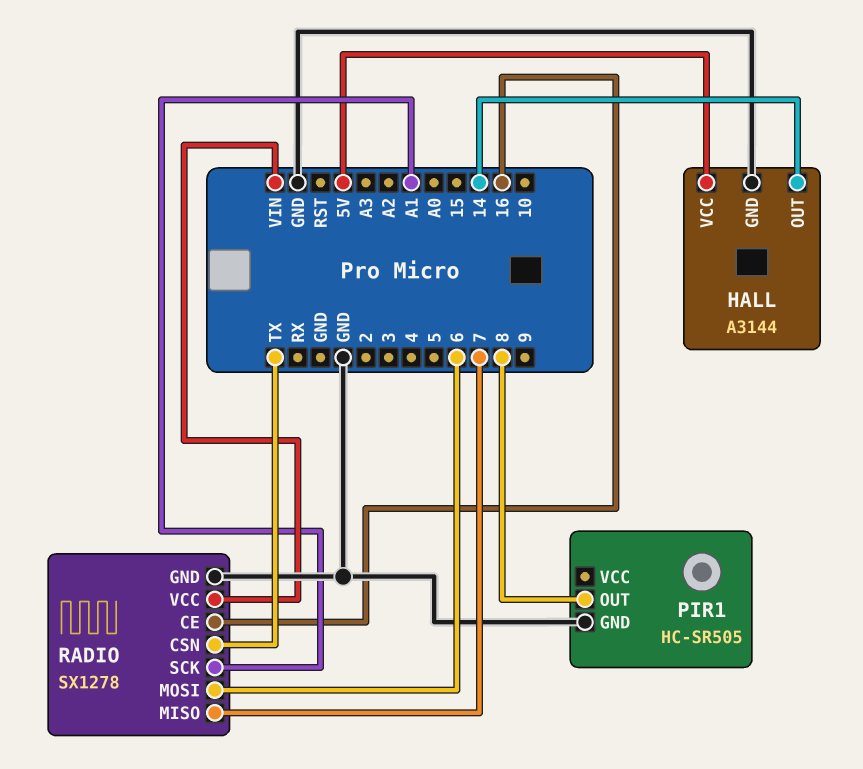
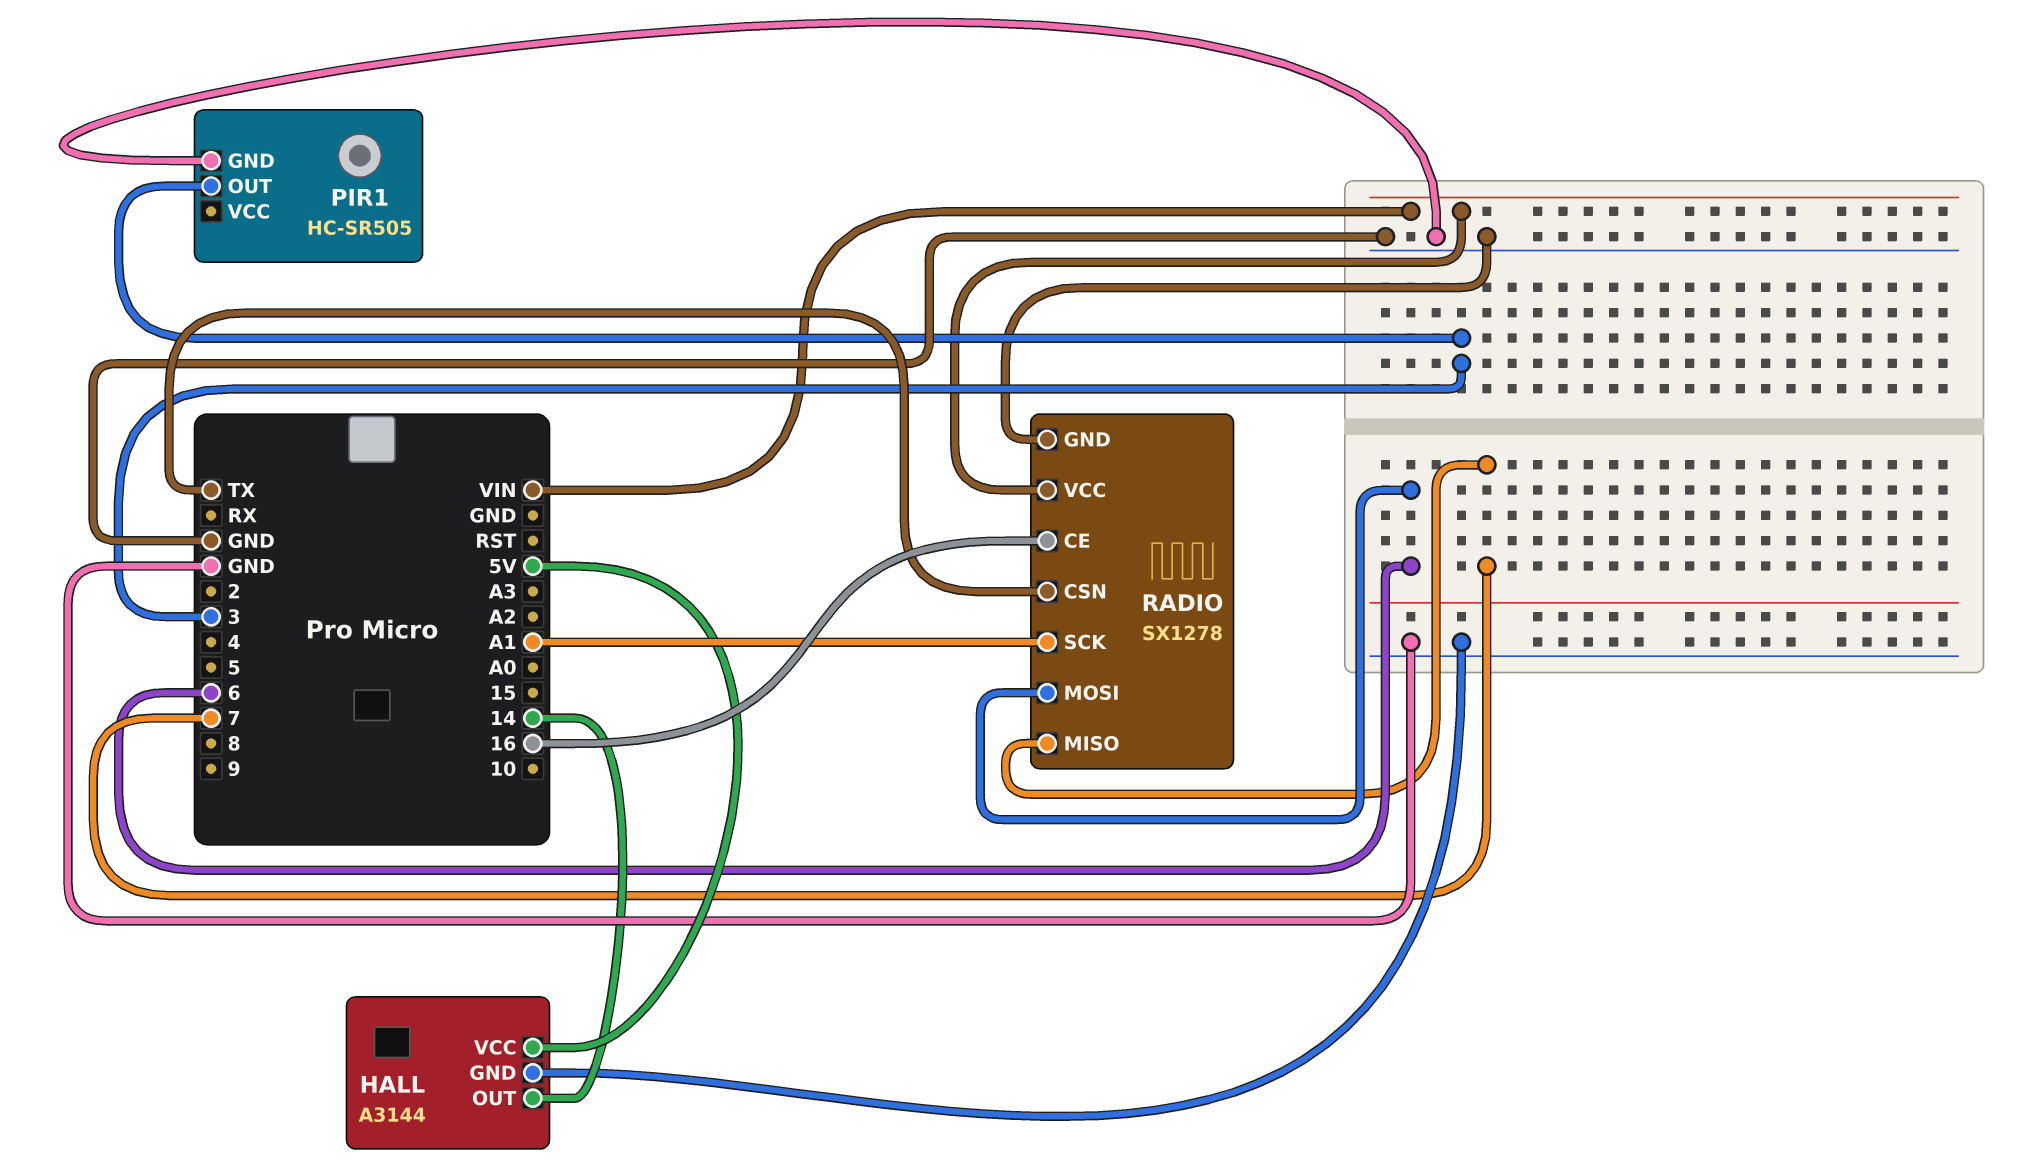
PIR1 pin OUT: 8 -> 3

